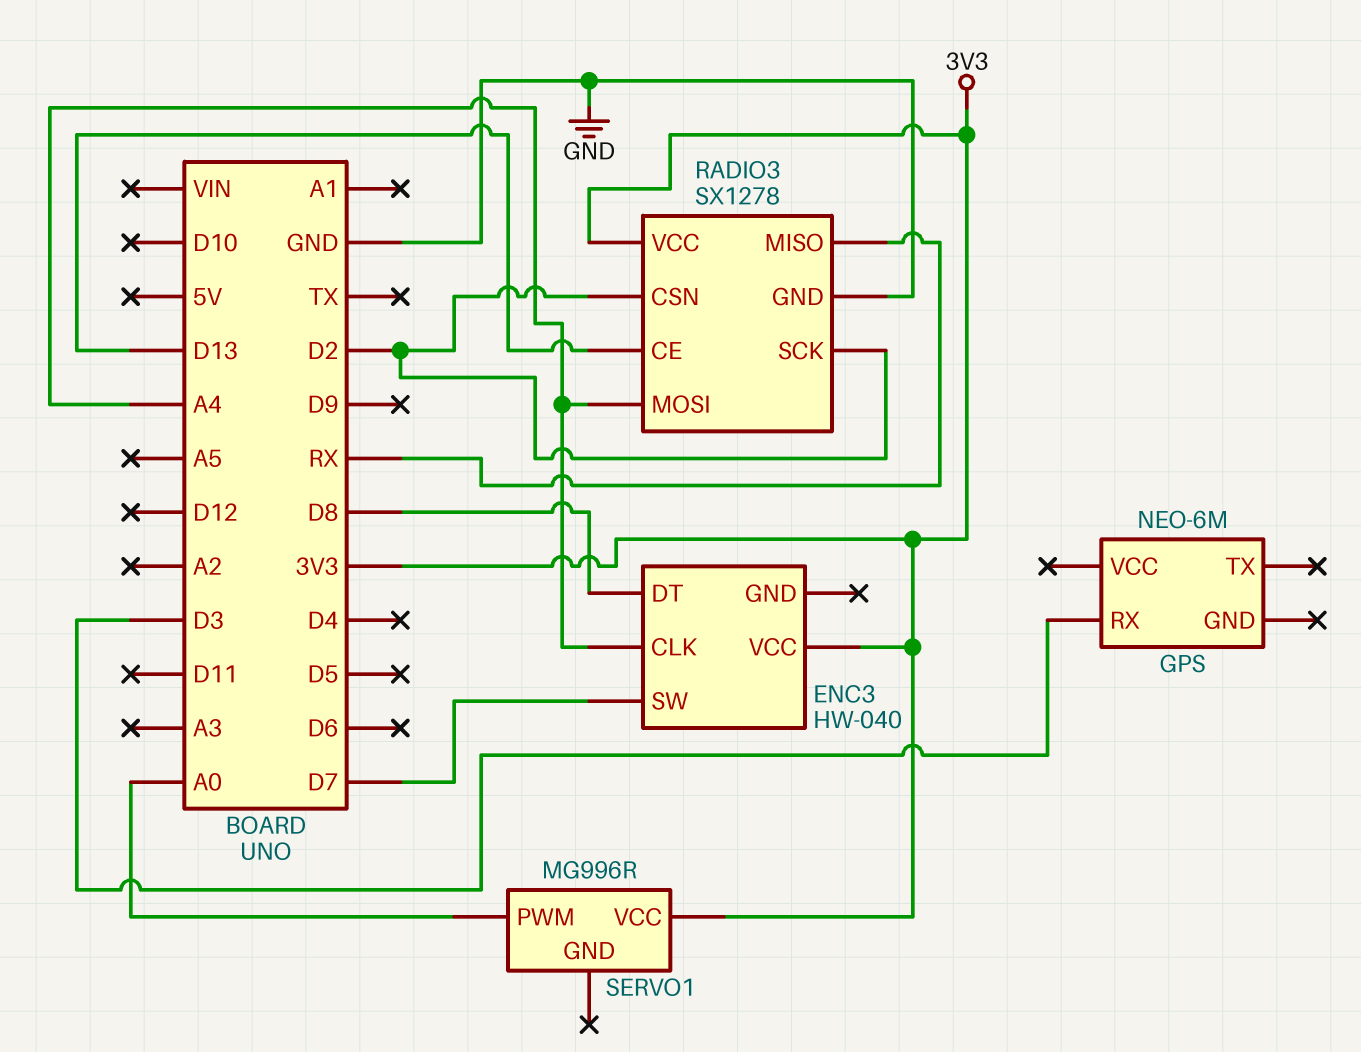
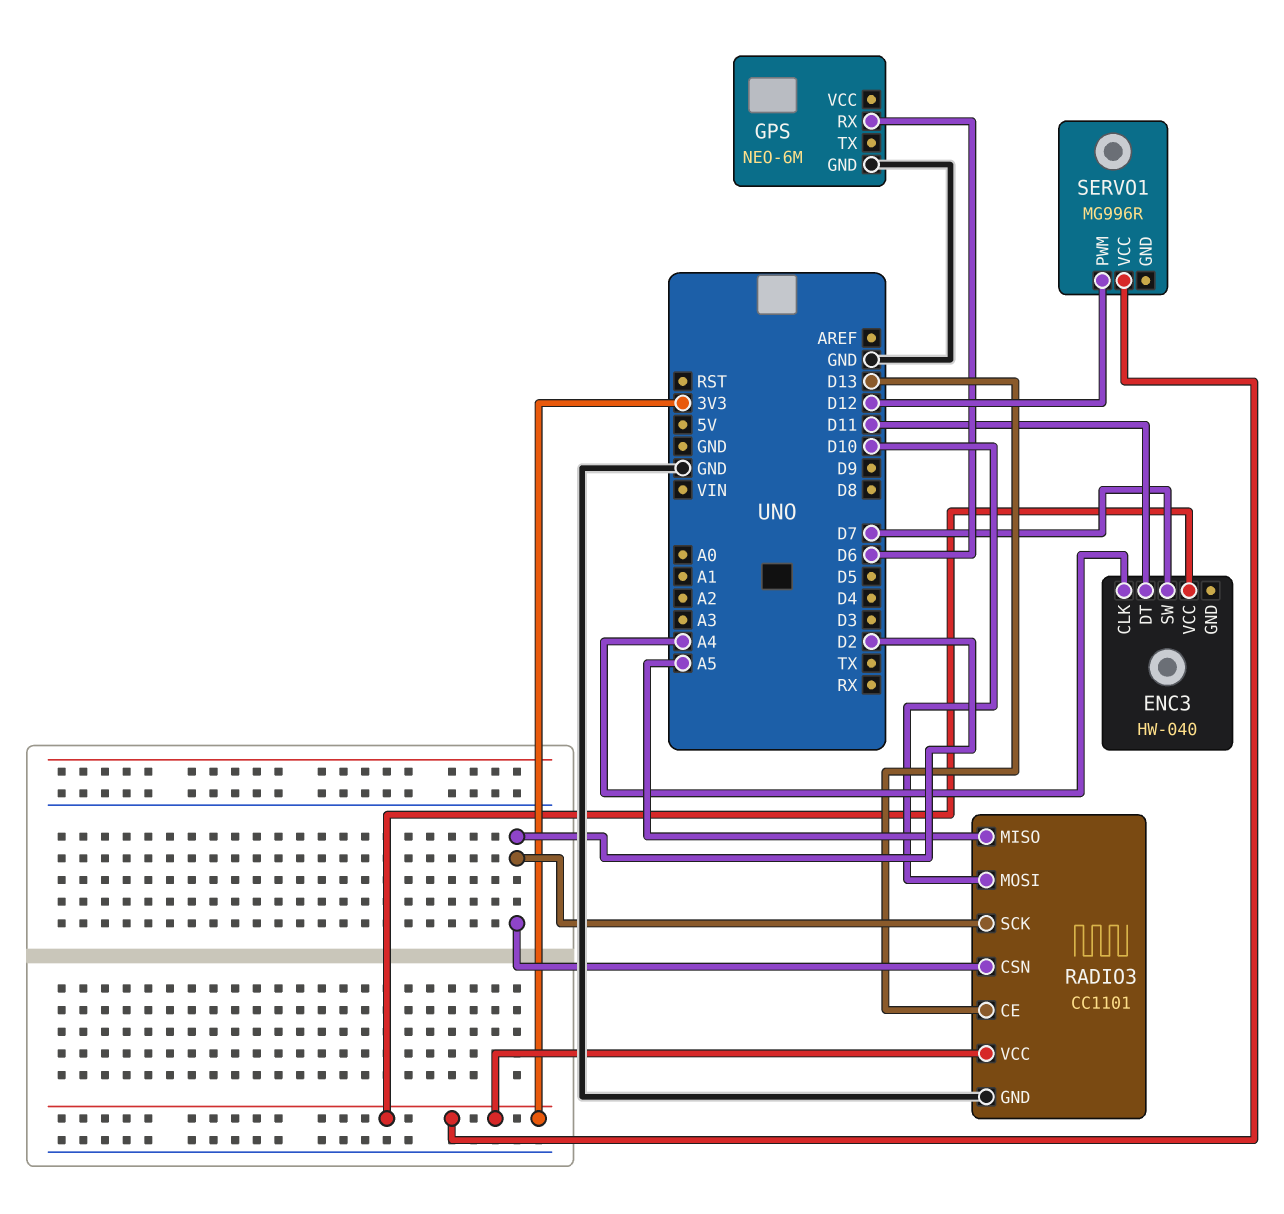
ENC3 pin DT: D8 -> D11
GPS pin GND: none -> GND
GPS pin RX: D3 -> D6
RADIO3: SX1278 -> CC1101
RADIO3 pin MISO: RX -> A5
RADIO3 pin MOSI: A4 -> D10
SERVO1 pin PWM: A0 -> D12

